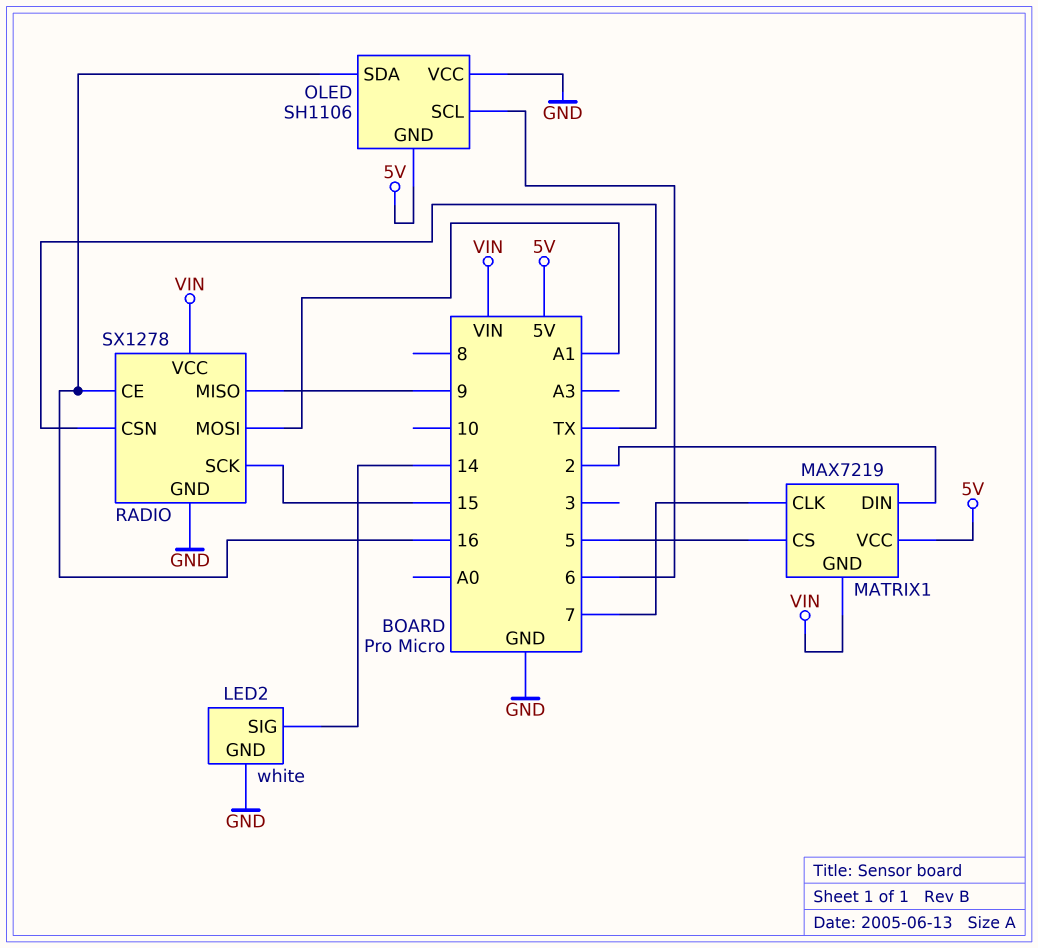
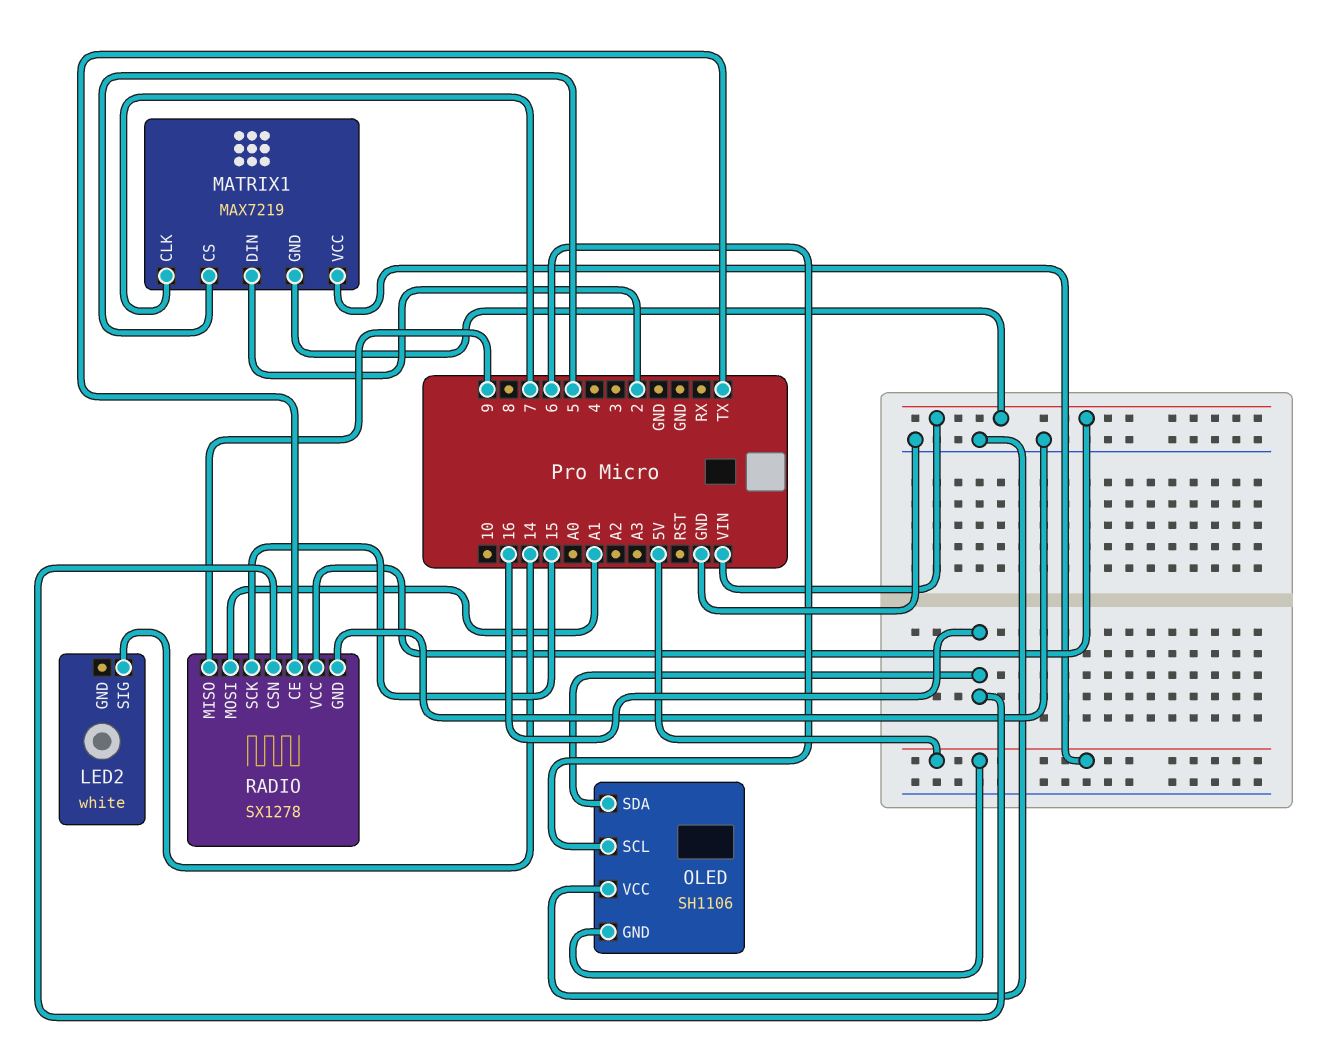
LED2 pin GND: GND -> none
RADIO pin CE: 16 -> TX
RADIO pin CSN: TX -> 16

